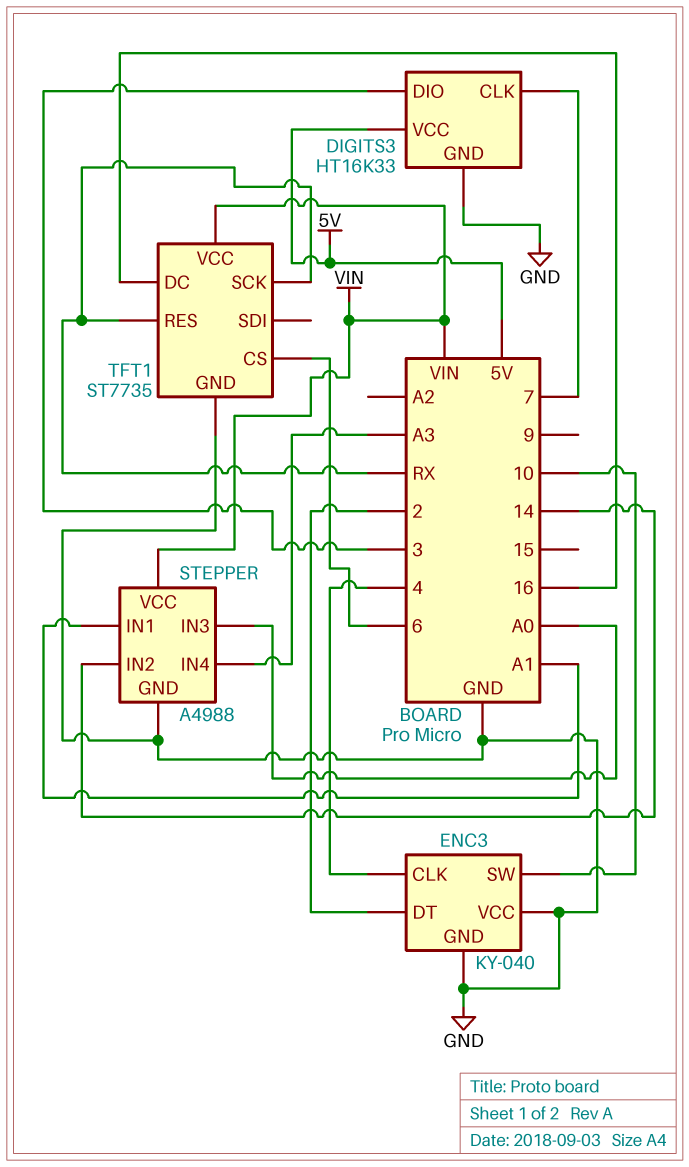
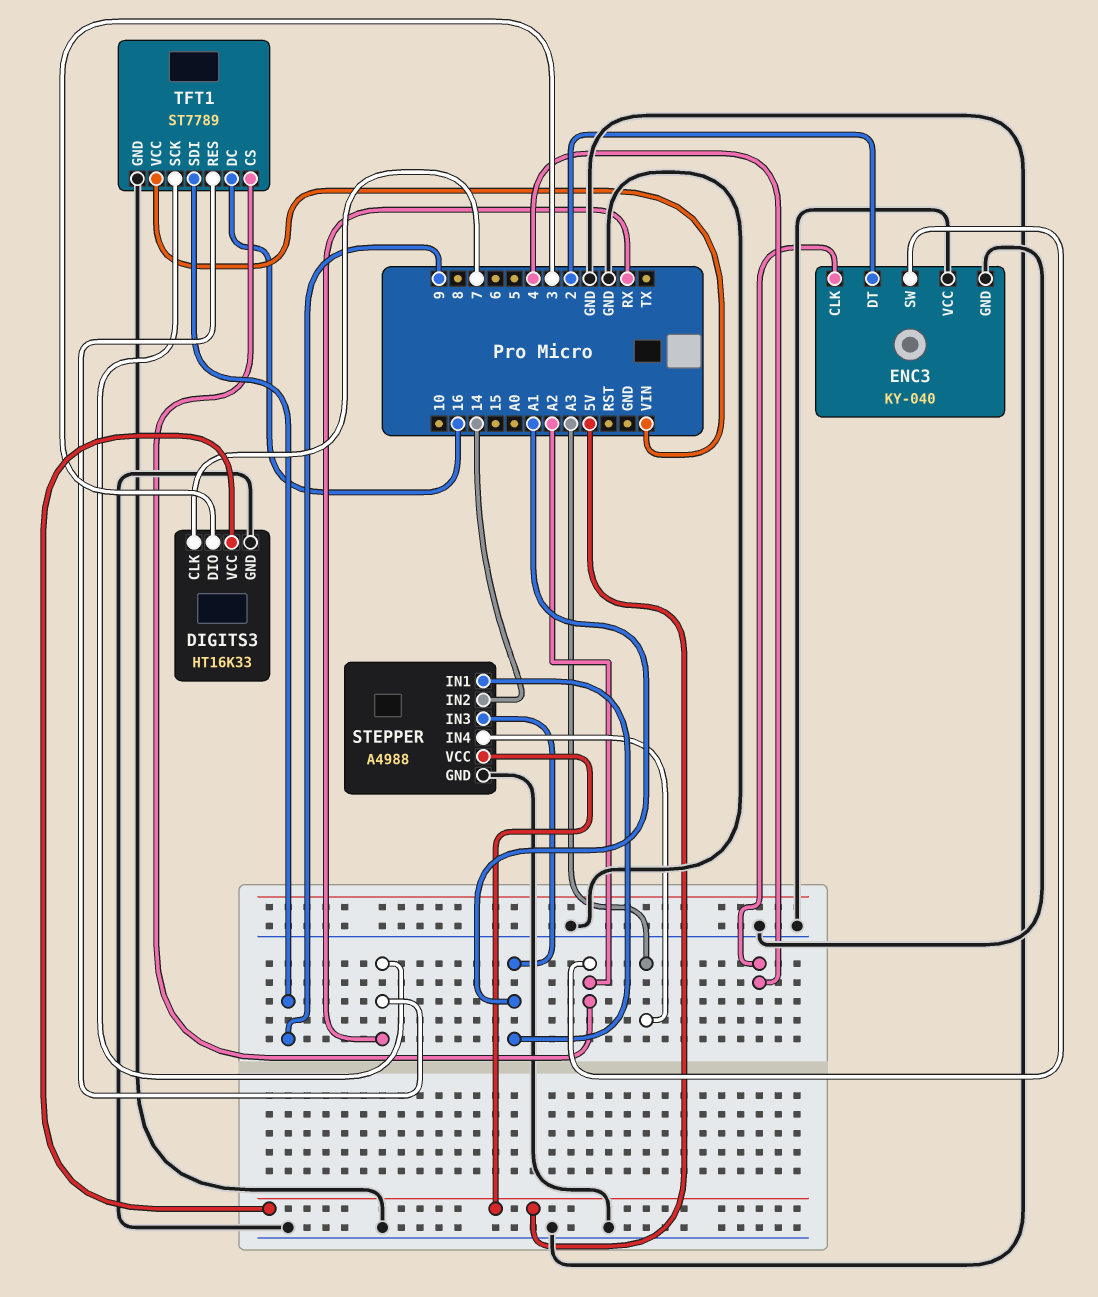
ENC3 pin SW: 10 -> A2
STEPPER pin IN3: A0 -> A1
STEPPER pin VCC: VIN -> 5V
TFT1: ST7735 -> ST7789
TFT1 pin CS: 6 -> A2
TFT1 pin SDI: none -> 9

